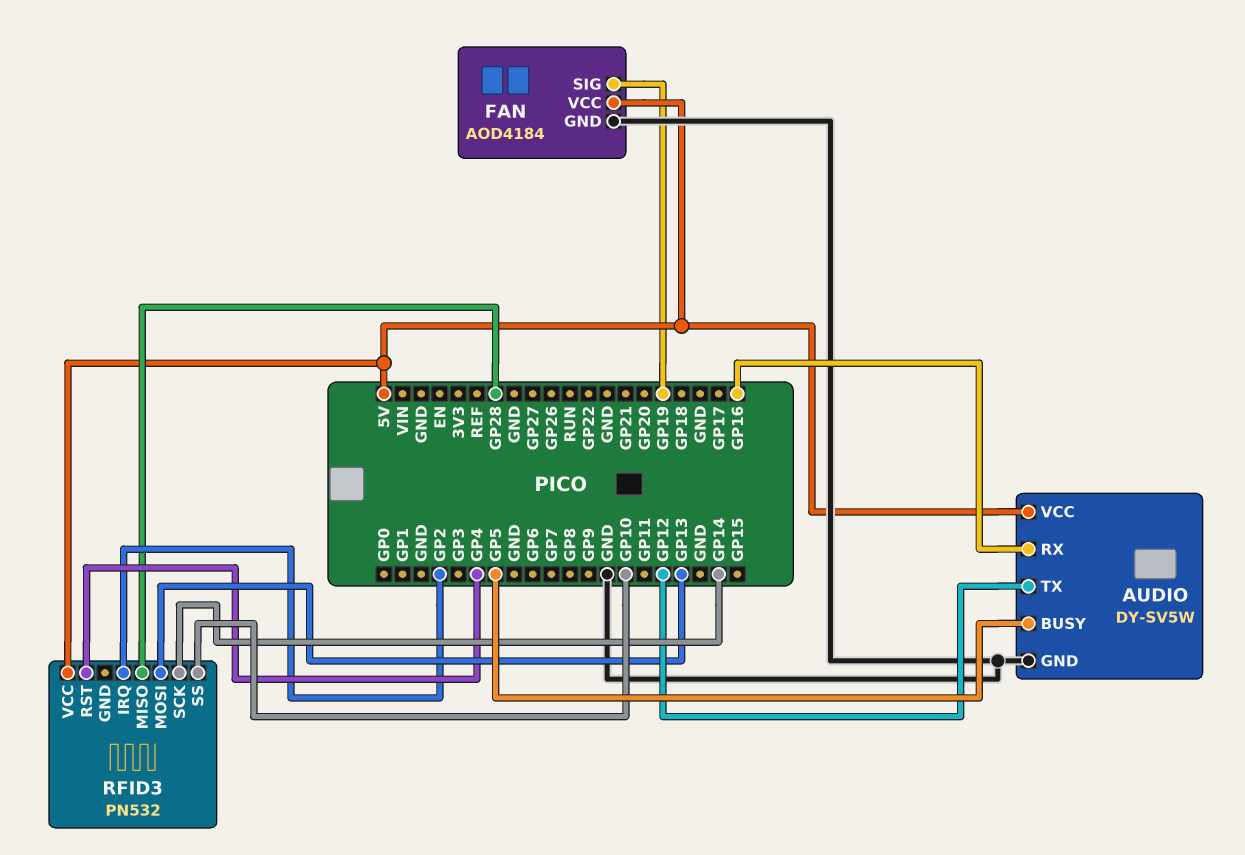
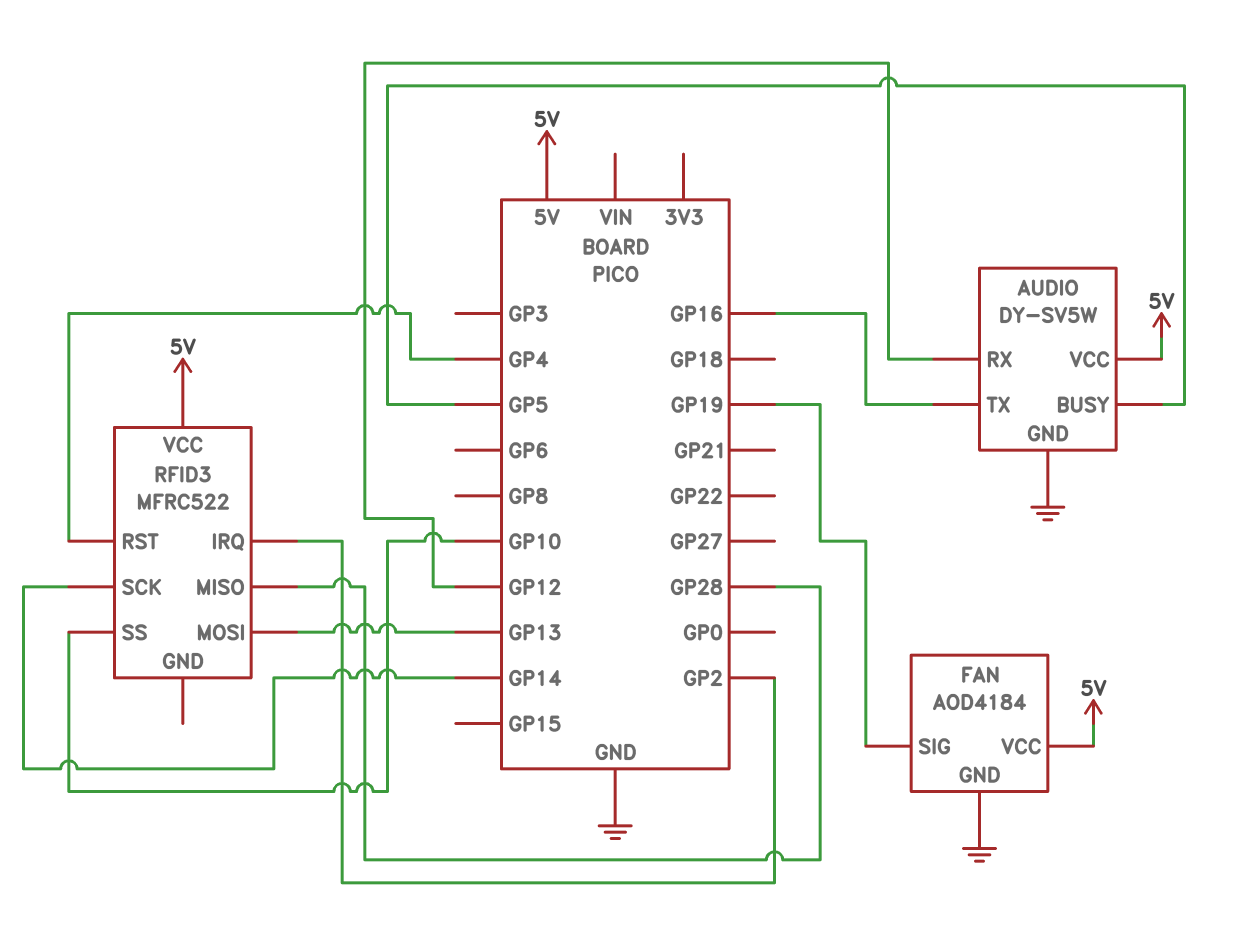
AUDIO pin RX: GP16 -> GP12
AUDIO pin TX: GP12 -> GP16
RFID3: PN532 -> MFRC522

